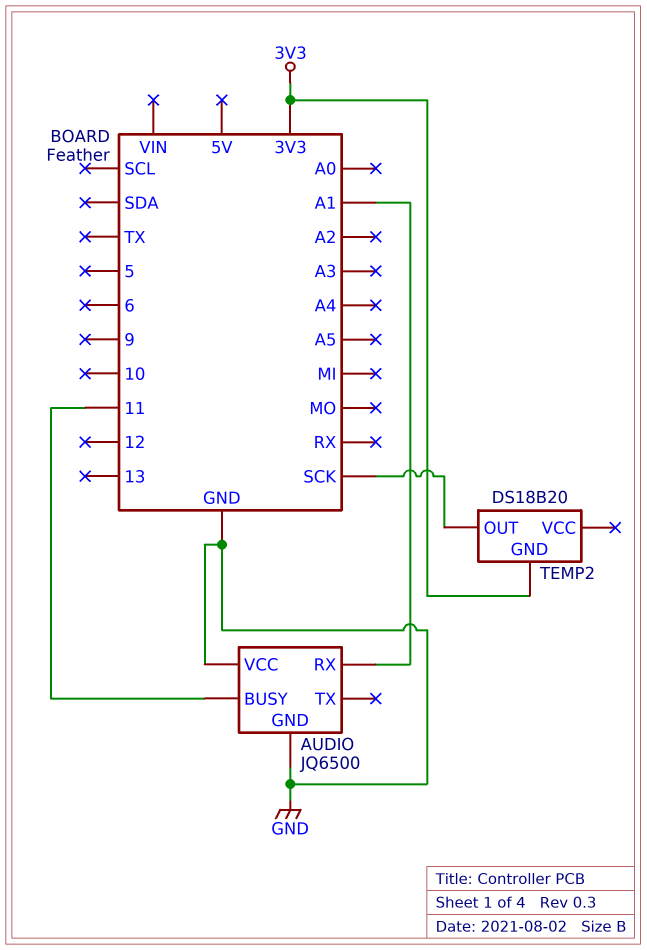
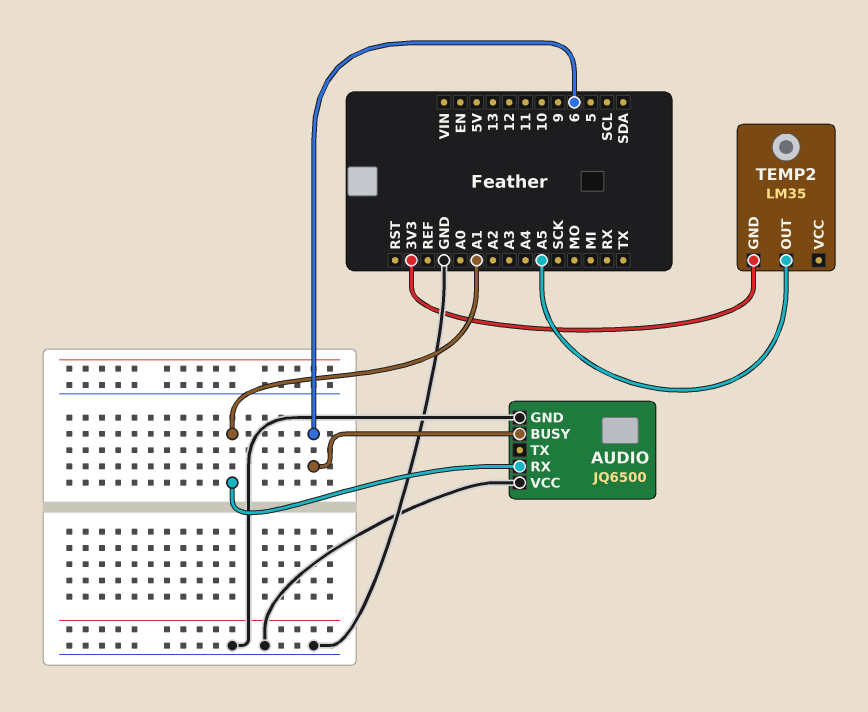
AUDIO pin BUSY: 11 -> 6
TEMP2: DS18B20 -> LM35
TEMP2 pin OUT: SCK -> A5

